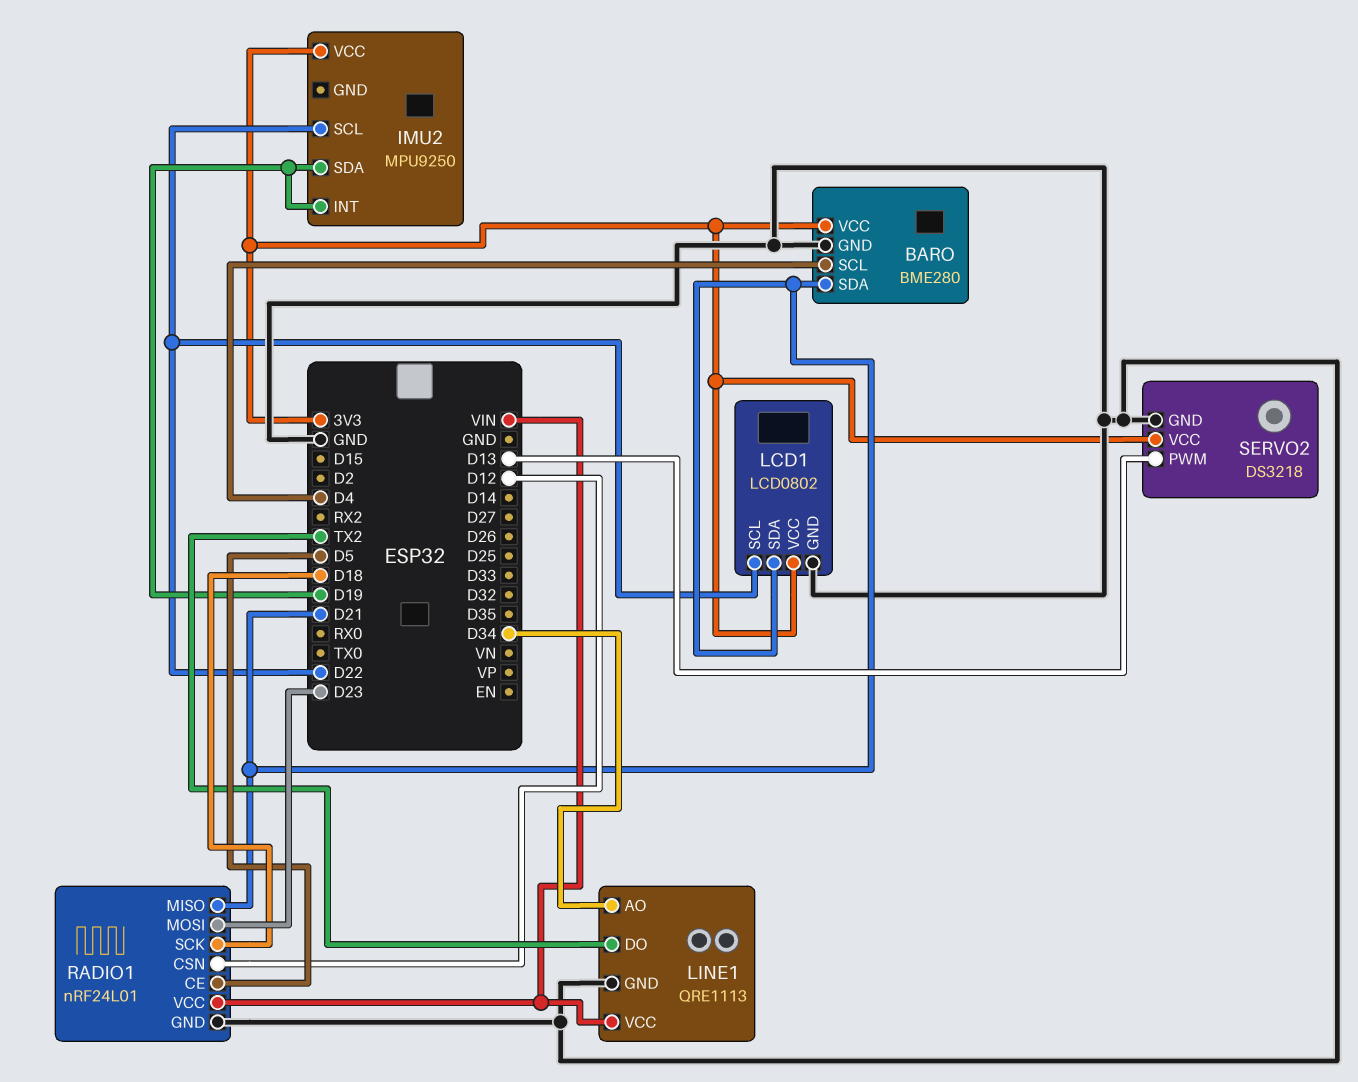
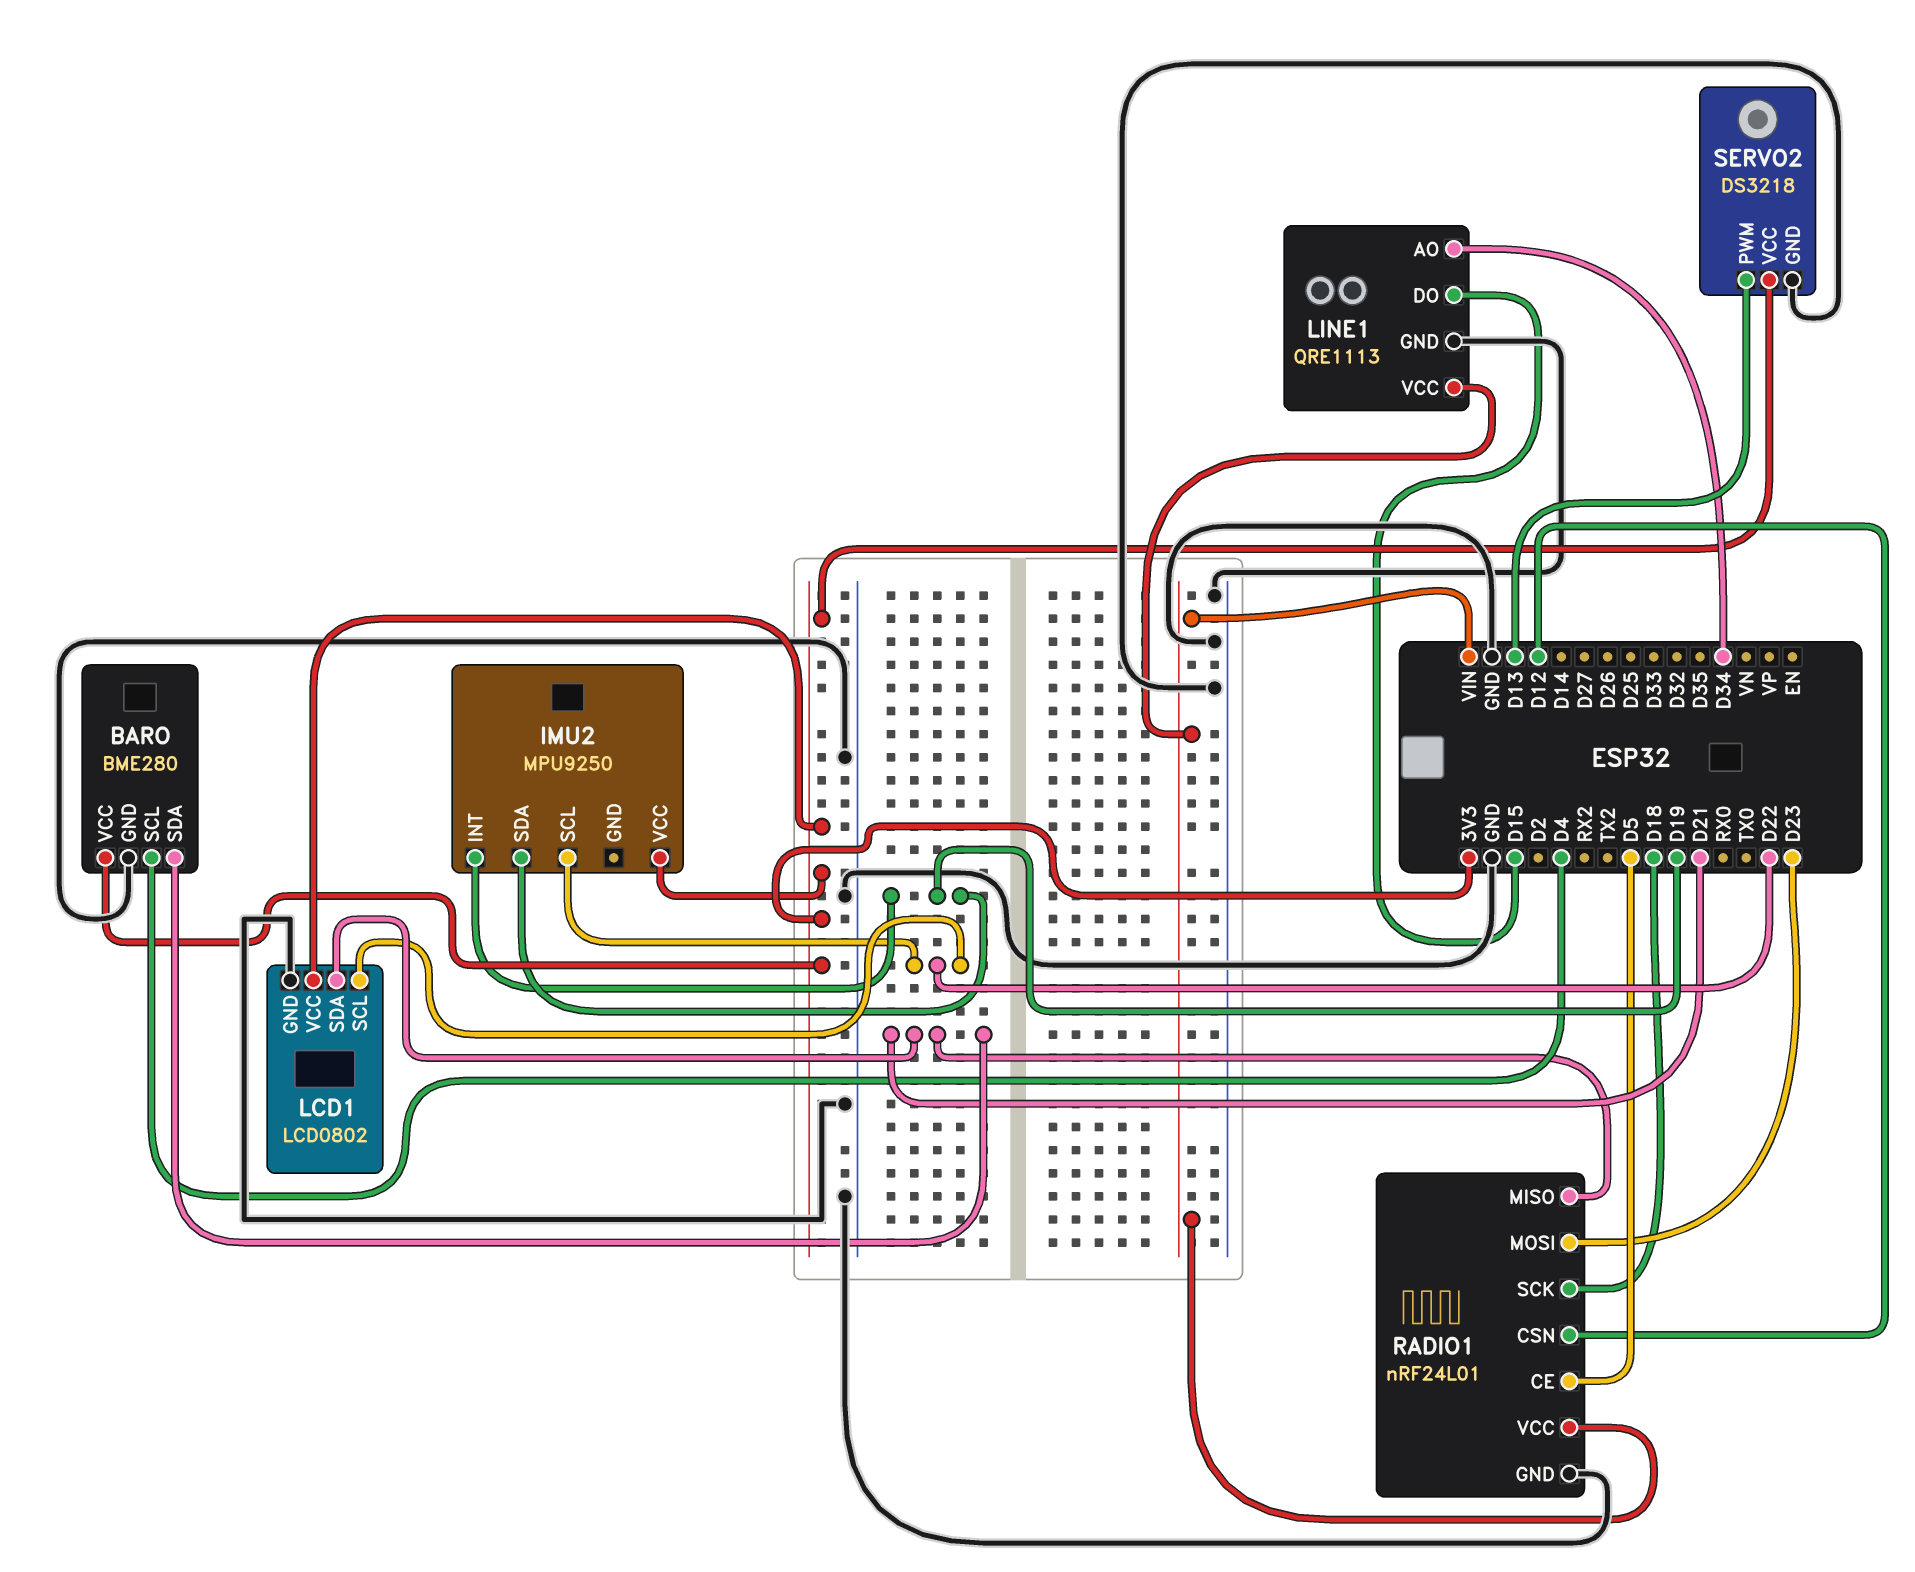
LINE1 pin DO: TX2 -> D15

